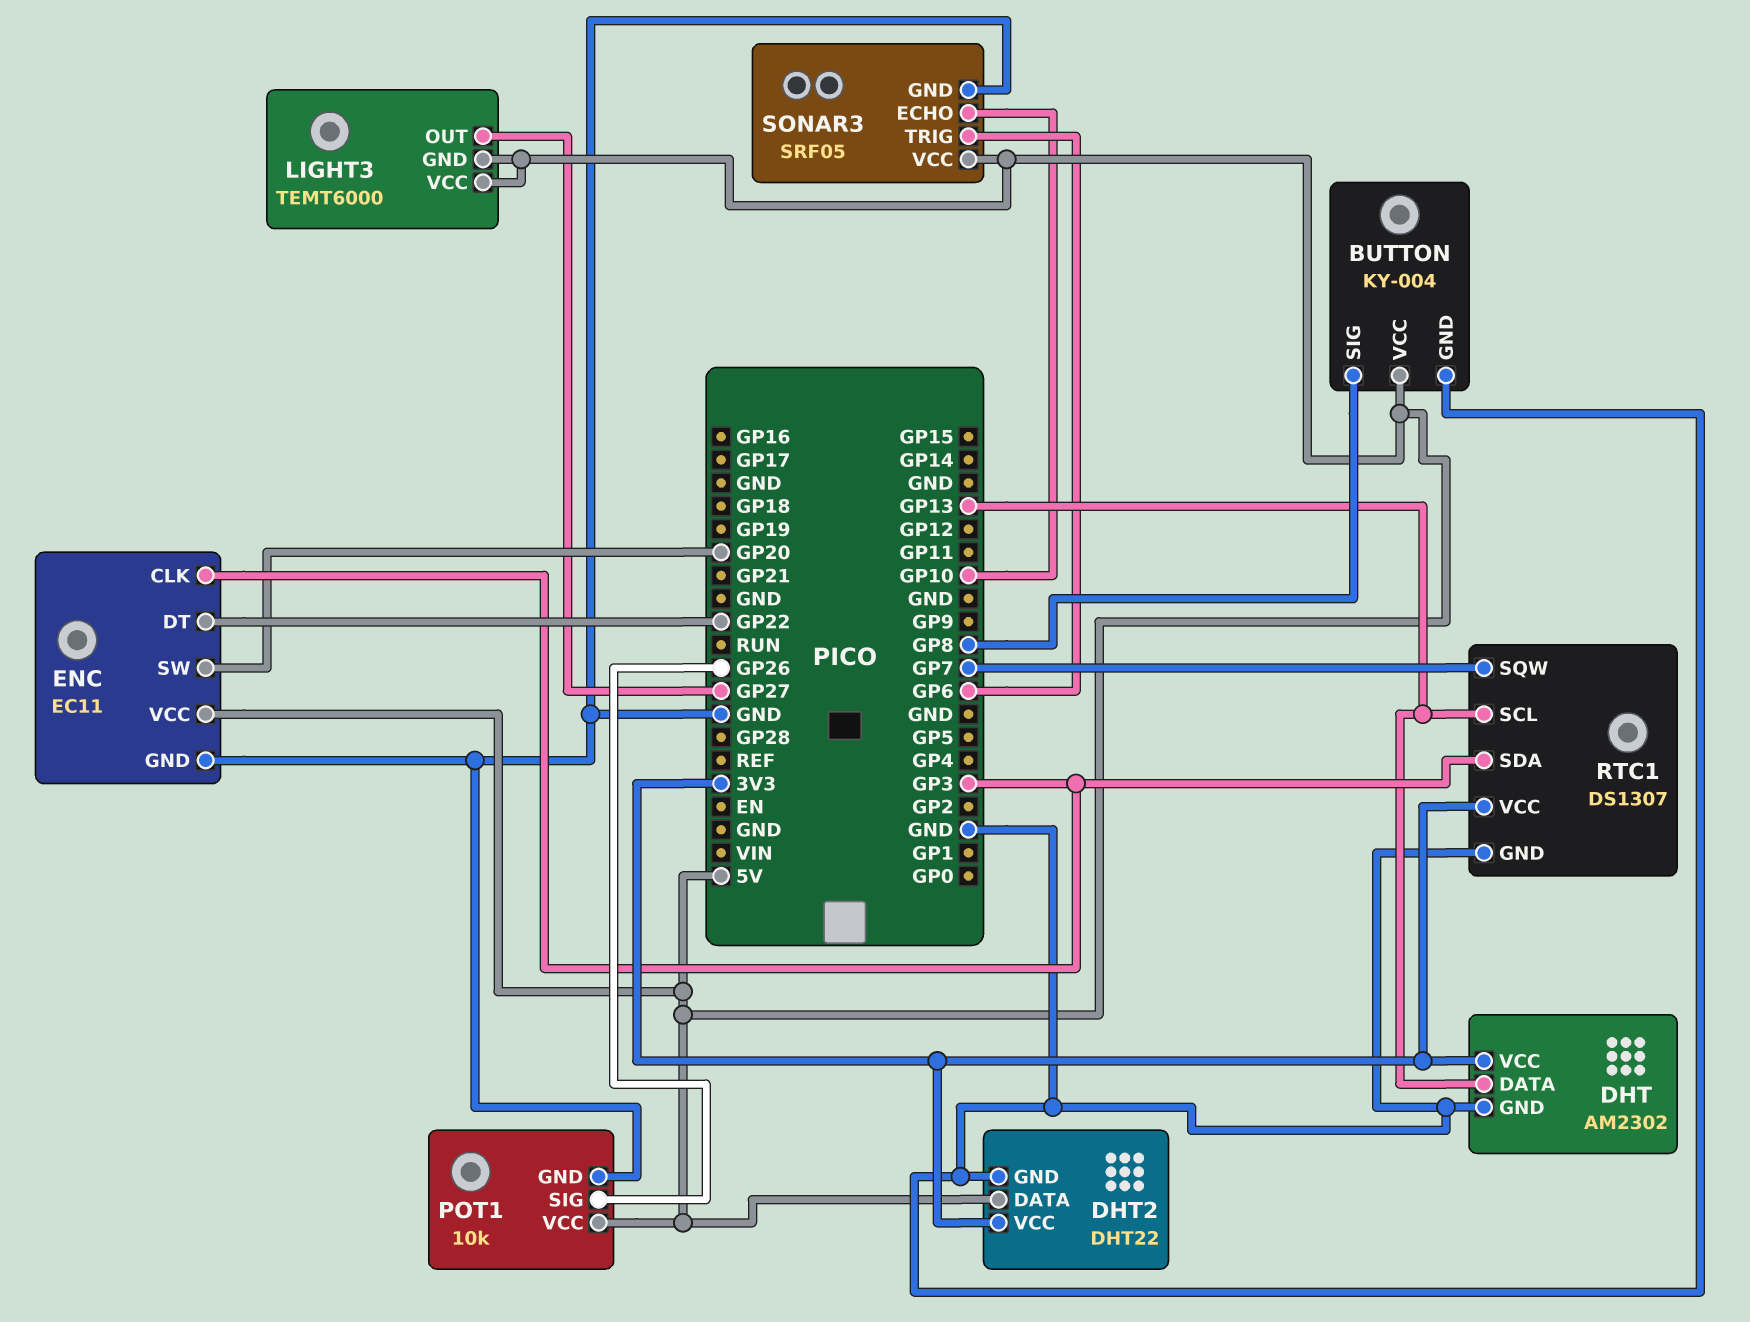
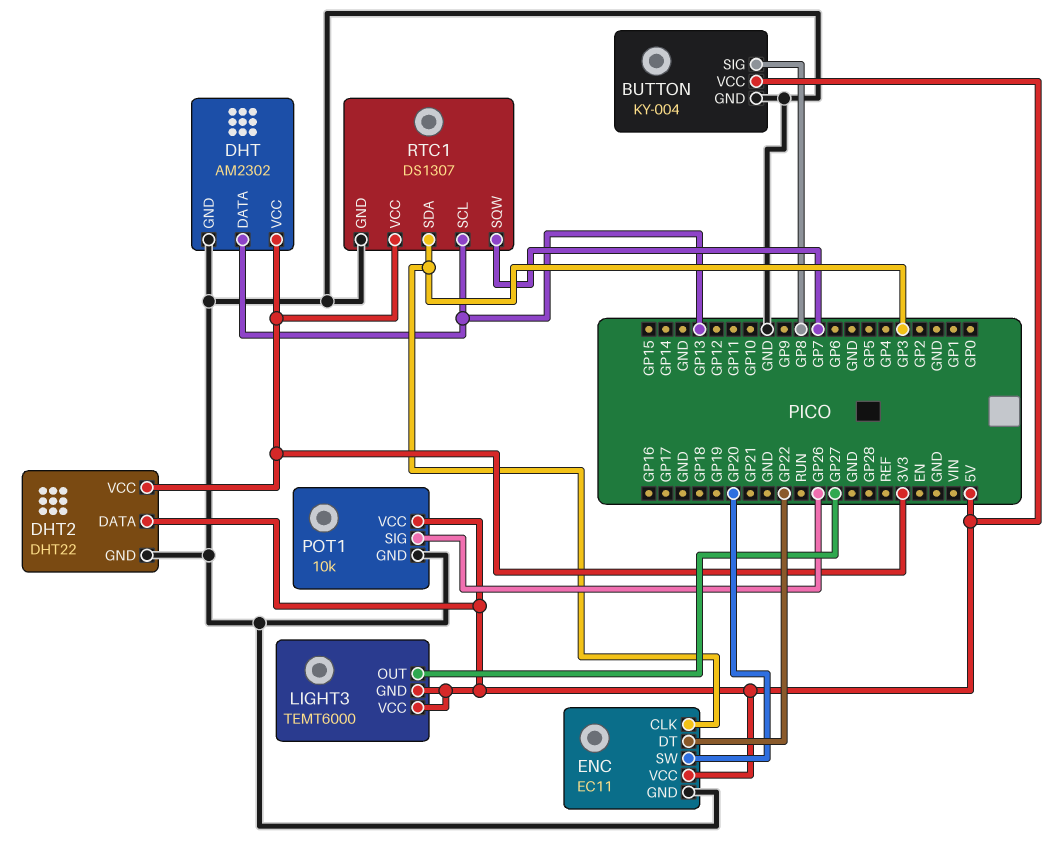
SONAR3: SRF05 -> none
SONAR3 pin ECHO: GP10 -> none
SONAR3 pin GND: GND -> none
SONAR3 pin TRIG: GP6 -> none
SONAR3 pin VCC: 5V -> none

